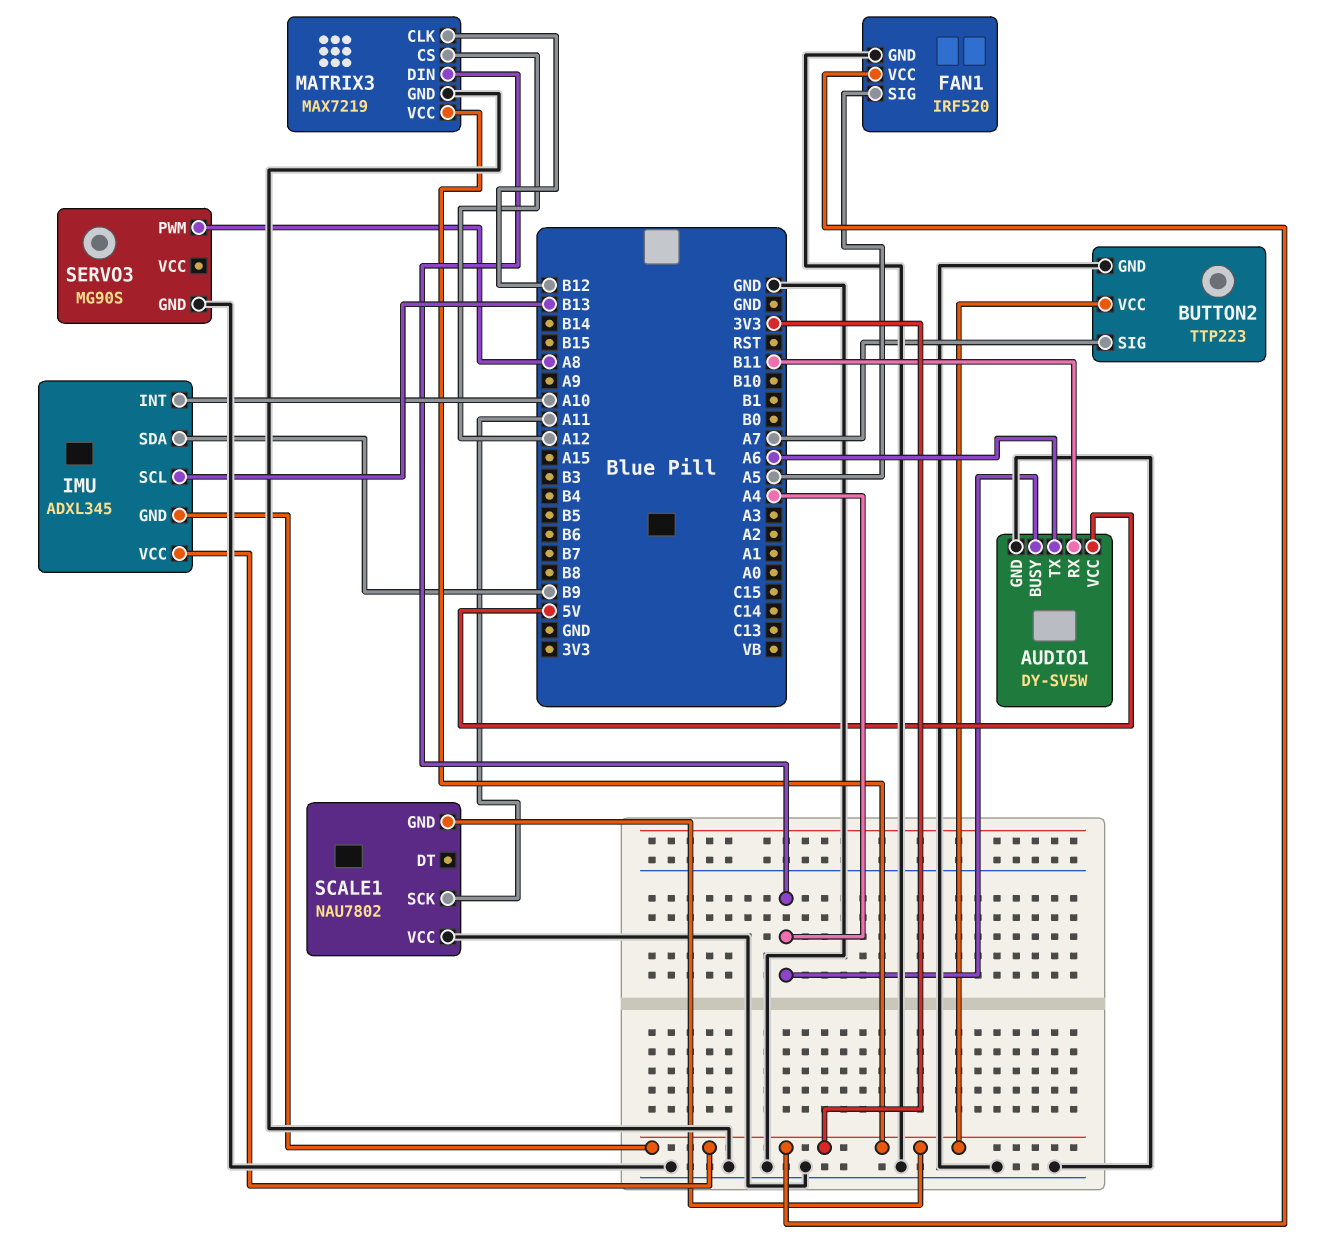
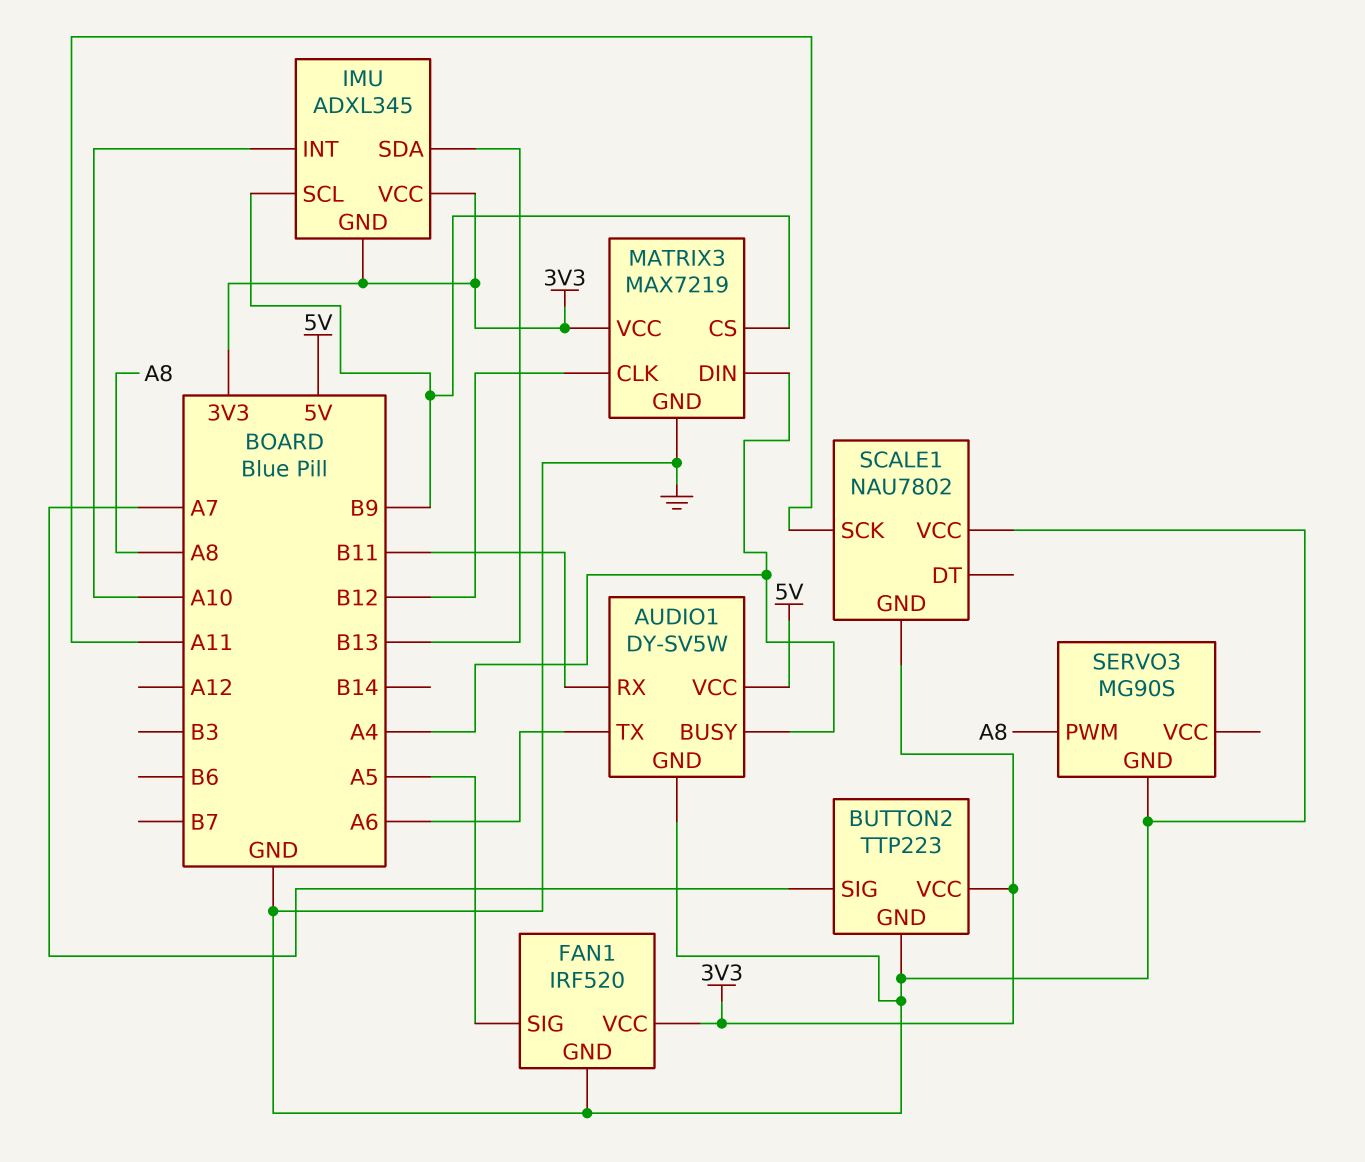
IMU pin SCL: B13 -> B9
IMU pin SDA: B9 -> B13
MATRIX3 pin CS: A12 -> B9

